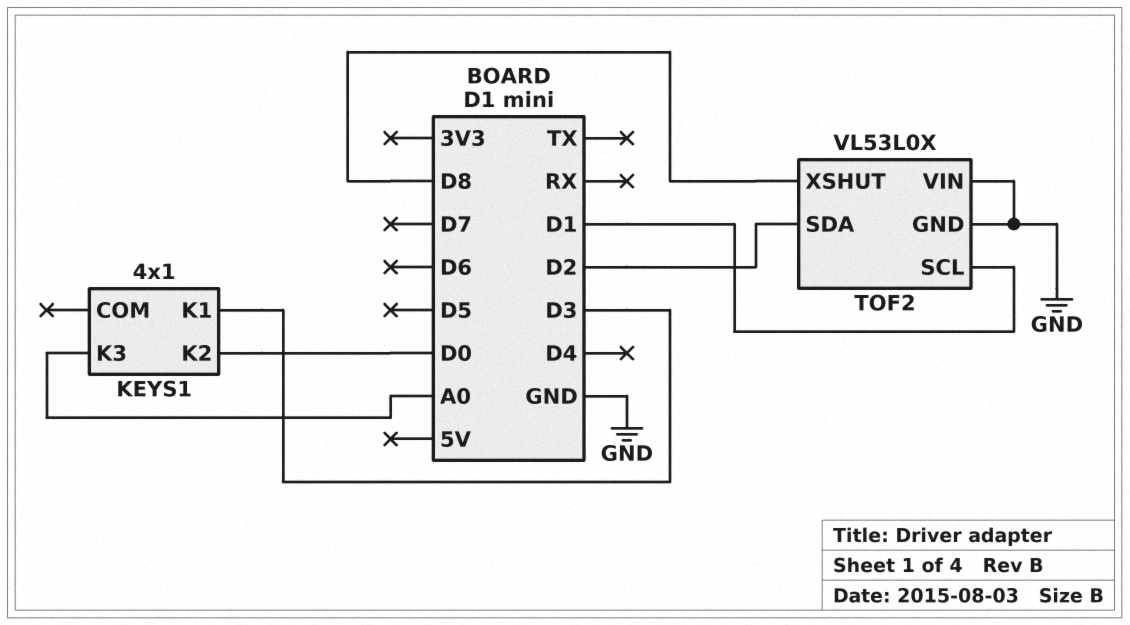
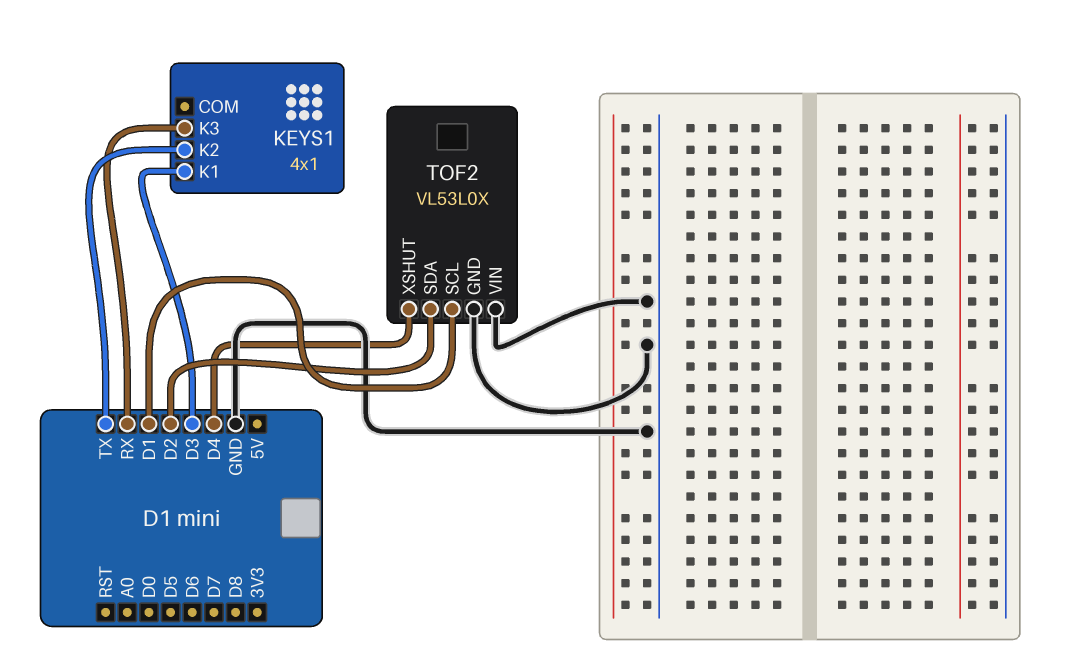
KEYS1 pin K2: D0 -> TX
KEYS1 pin K3: A0 -> RX
TOF2 pin XSHUT: D8 -> D4

